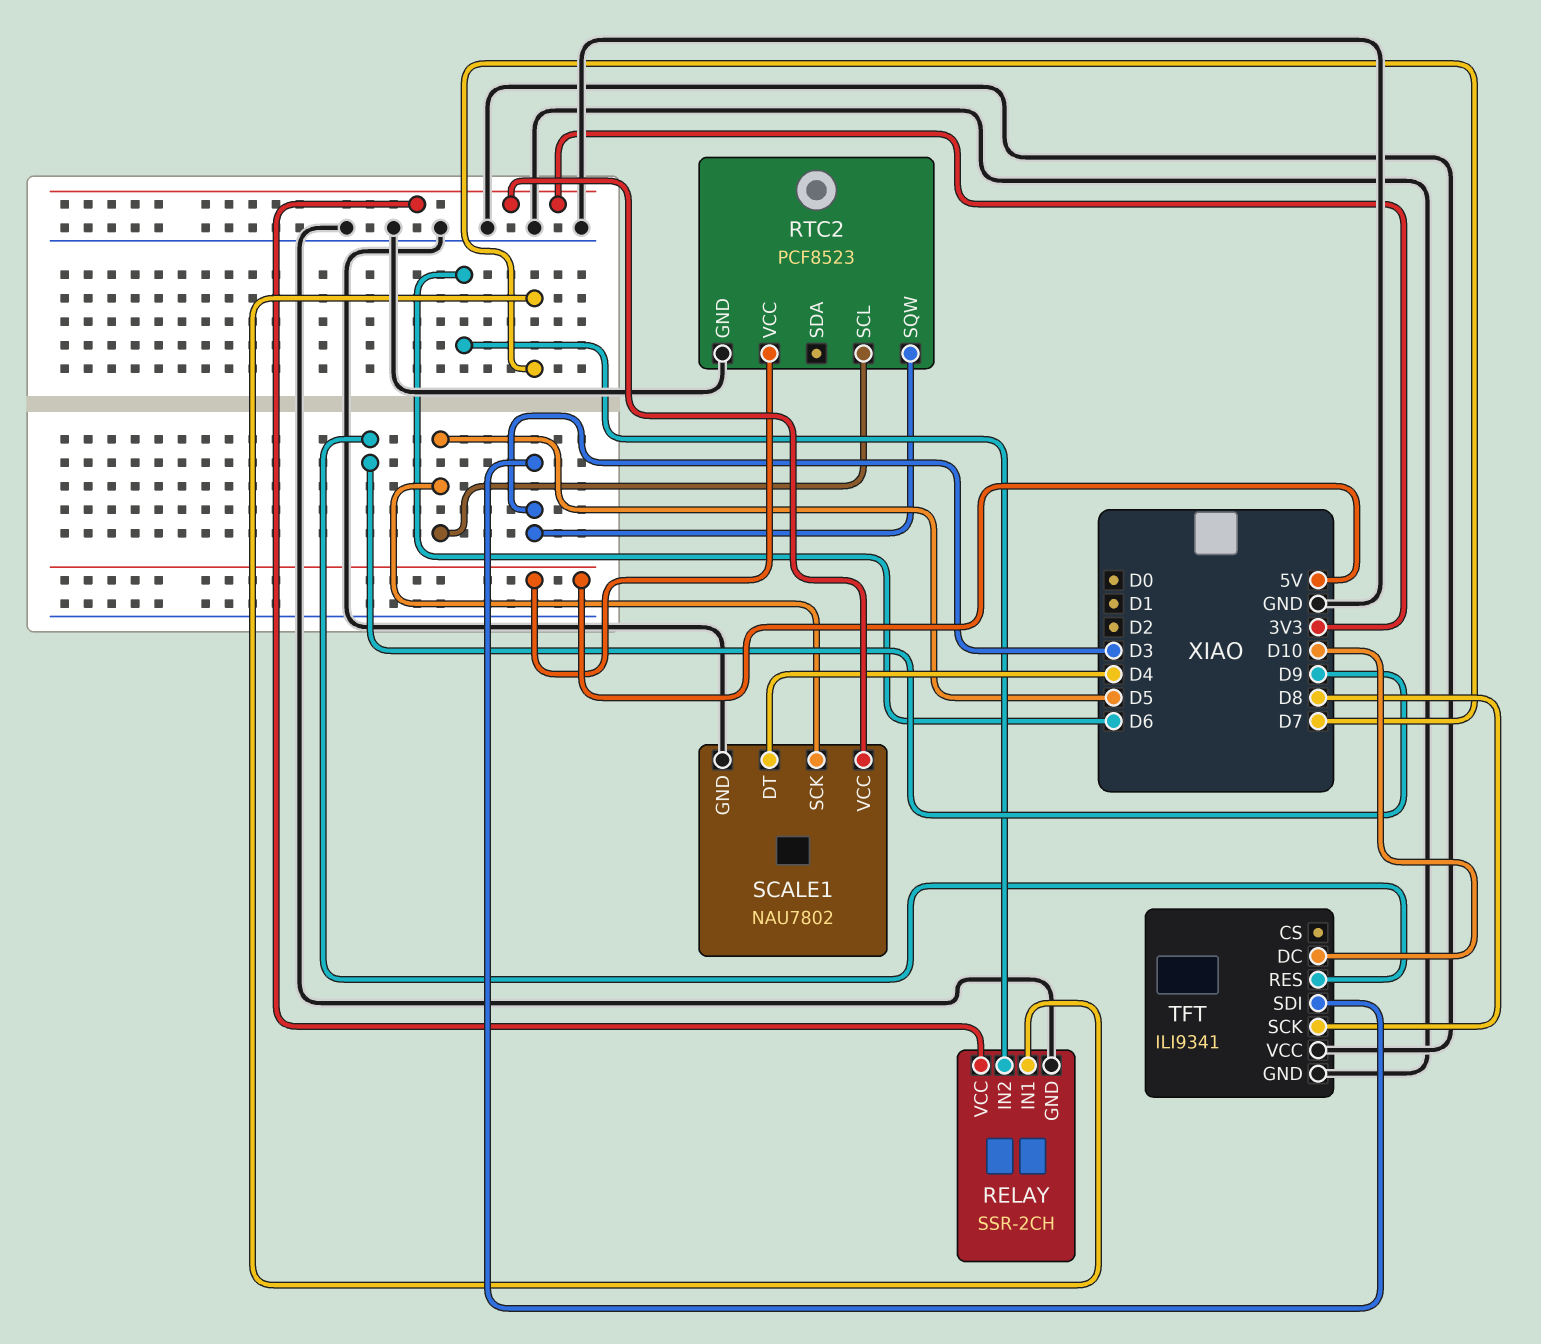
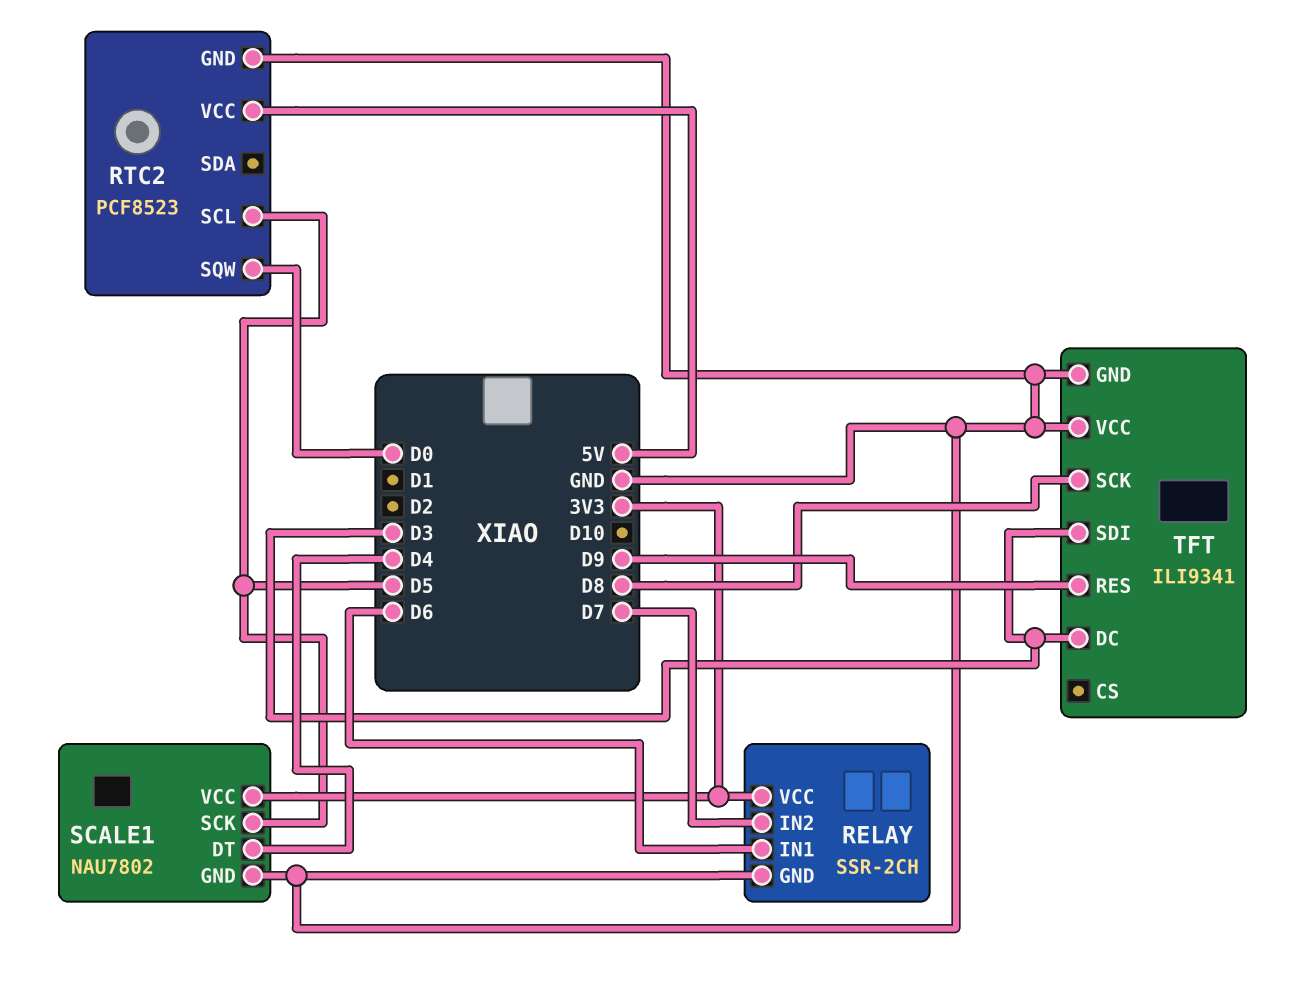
RELAY pin IN1: D7 -> D6
RELAY pin IN2: D6 -> D7
RTC2 pin SQW: D3 -> D0
TFT pin DC: D10 -> D3

